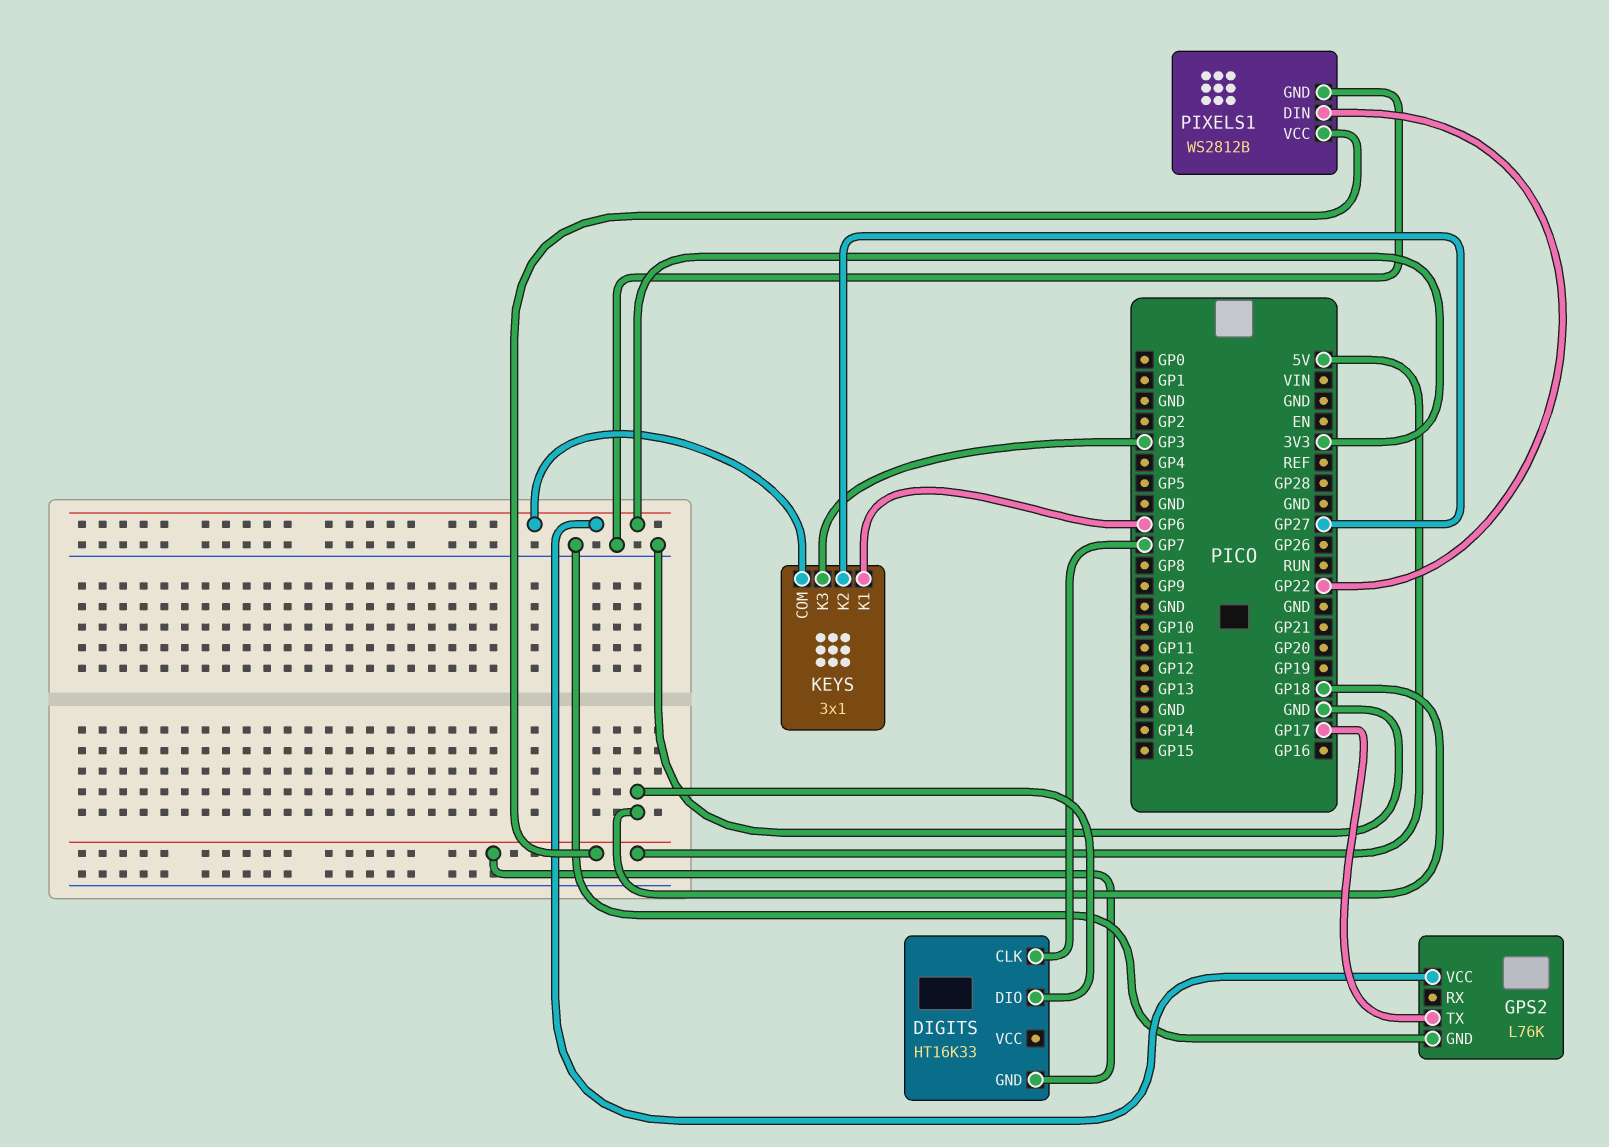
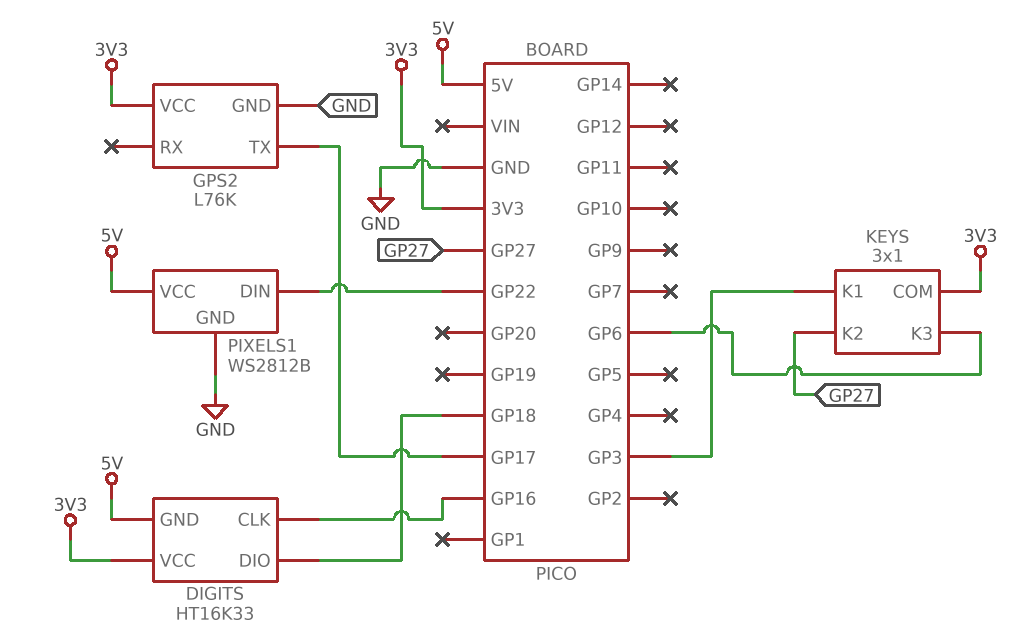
DIGITS pin CLK: GP7 -> GP16
DIGITS pin VCC: none -> 3V3
KEYS pin K1: GP6 -> GP3
KEYS pin K3: GP3 -> GP6

